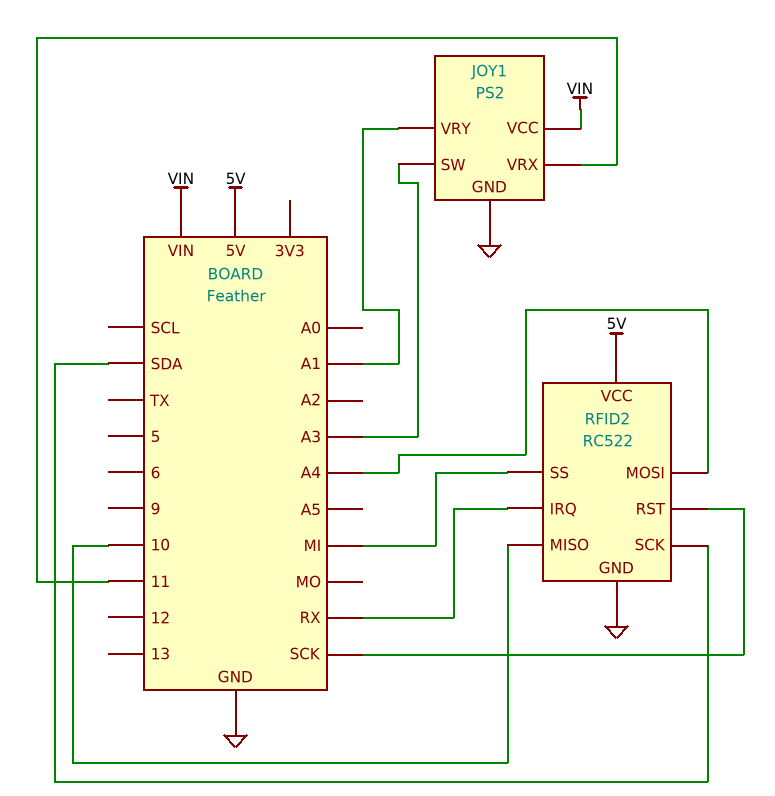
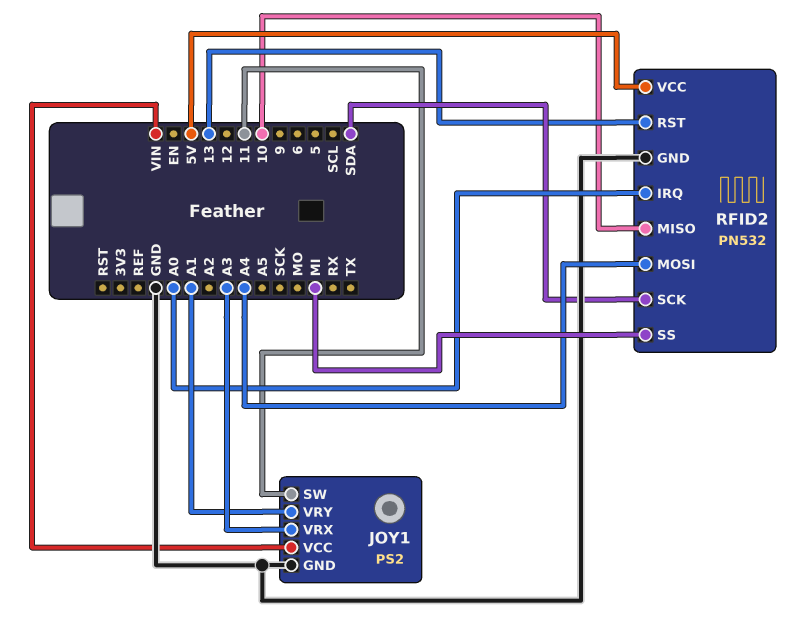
JOY1 pin SW: A3 -> 11
JOY1 pin VRX: 11 -> A3
RFID2: RC522 -> PN532
RFID2 pin IRQ: RX -> A0
RFID2 pin RST: SCK -> 13

